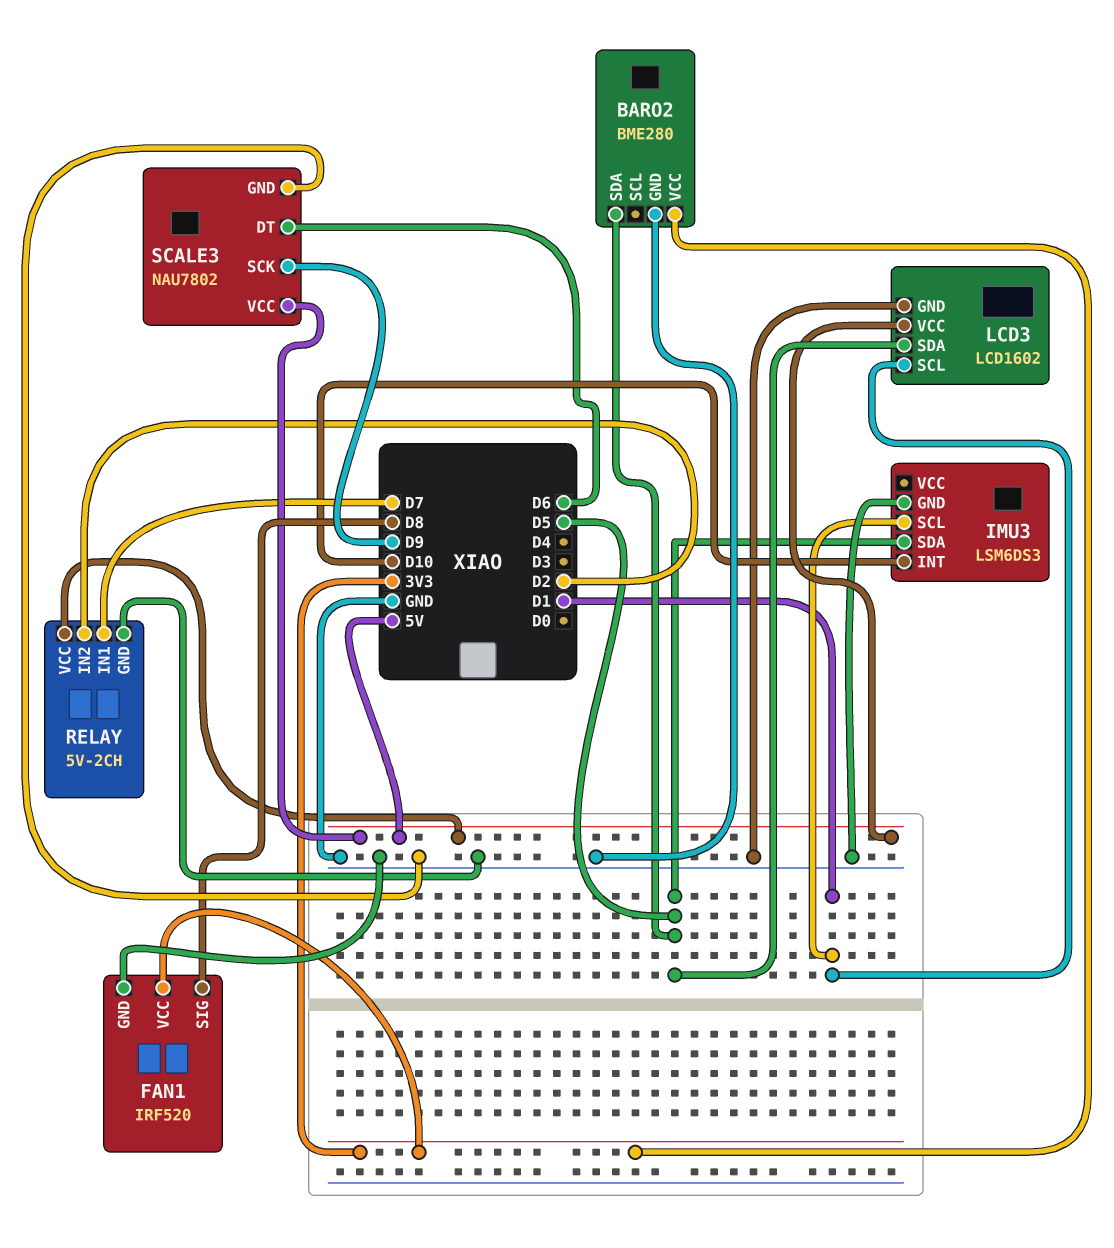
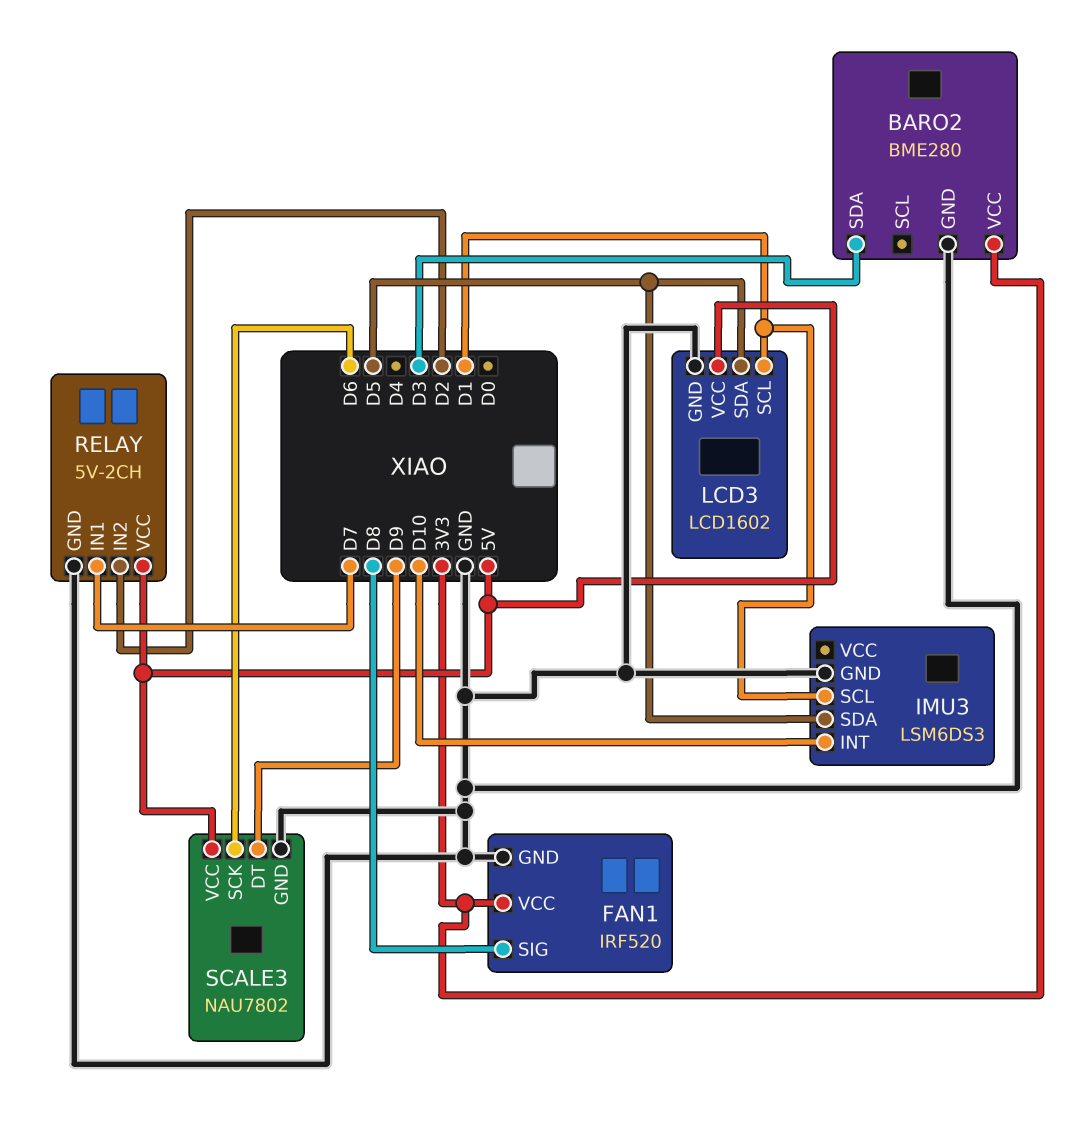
BARO2 pin SDA: D5 -> D3
SCALE3 pin DT: D6 -> D9
SCALE3 pin SCK: D9 -> D6

